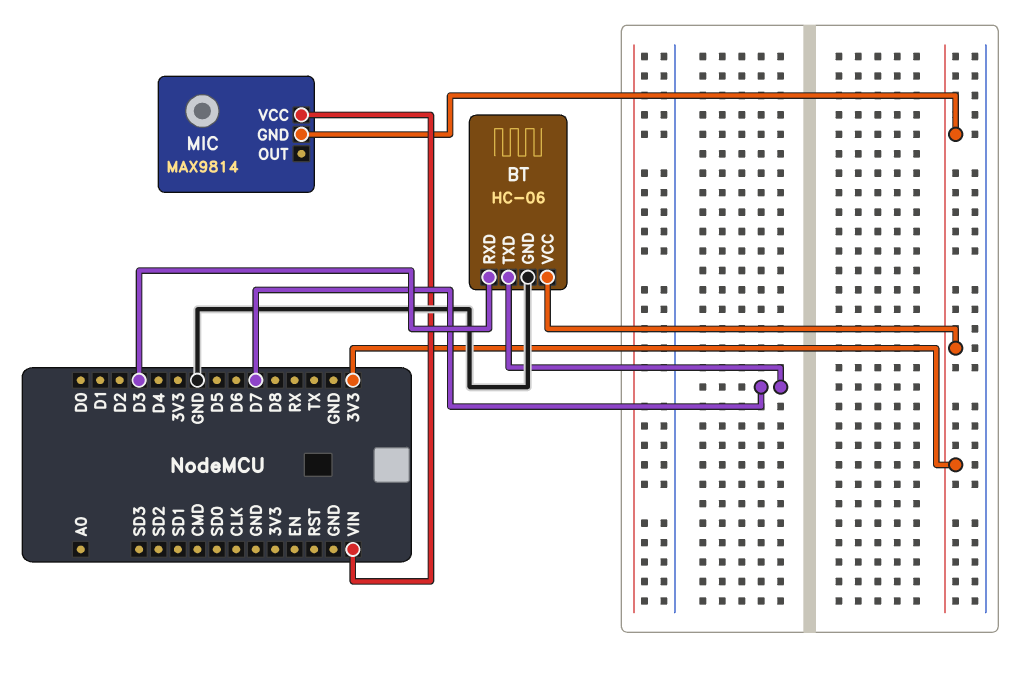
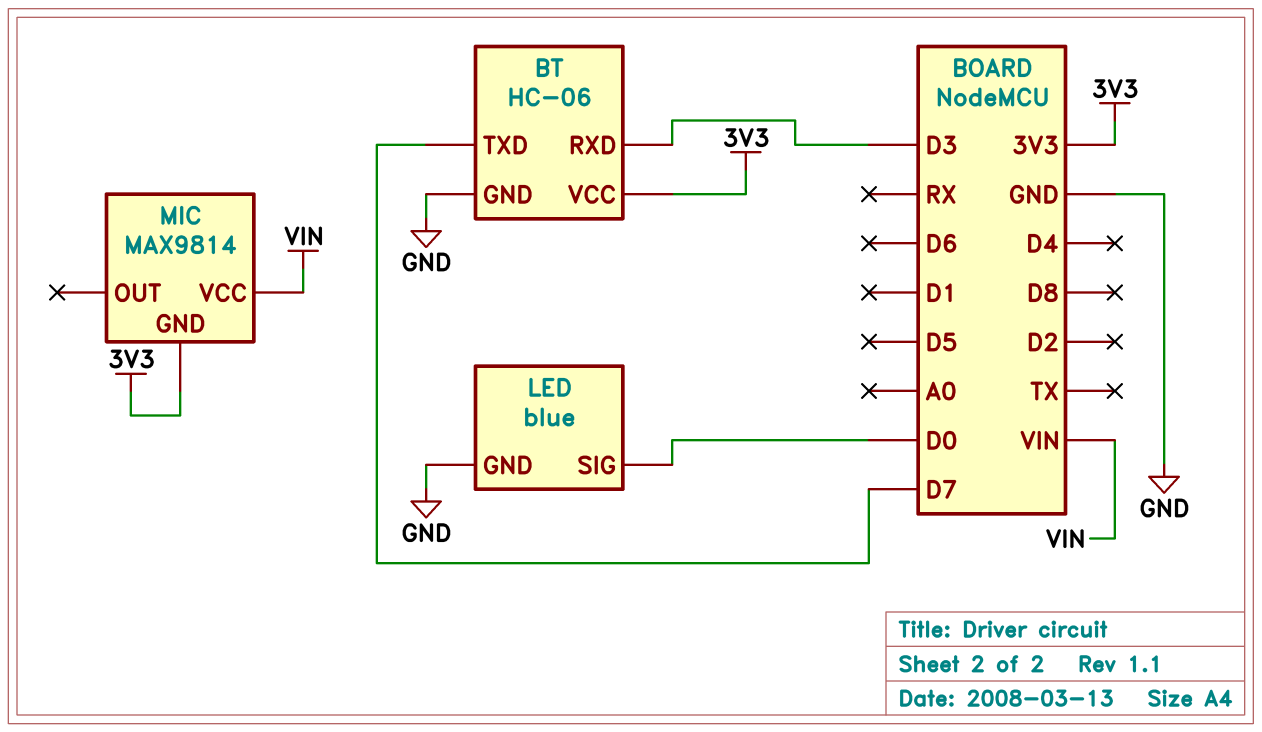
LED: none -> blue
LED pin GND: none -> GND
LED pin SIG: none -> D0

